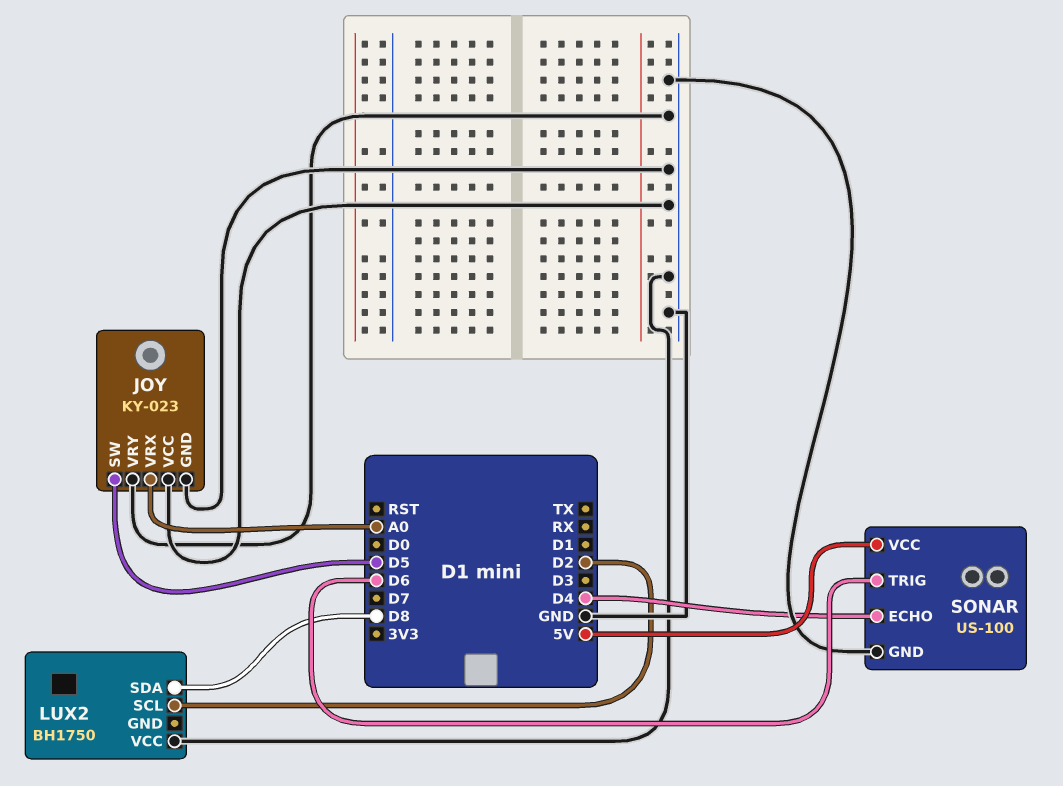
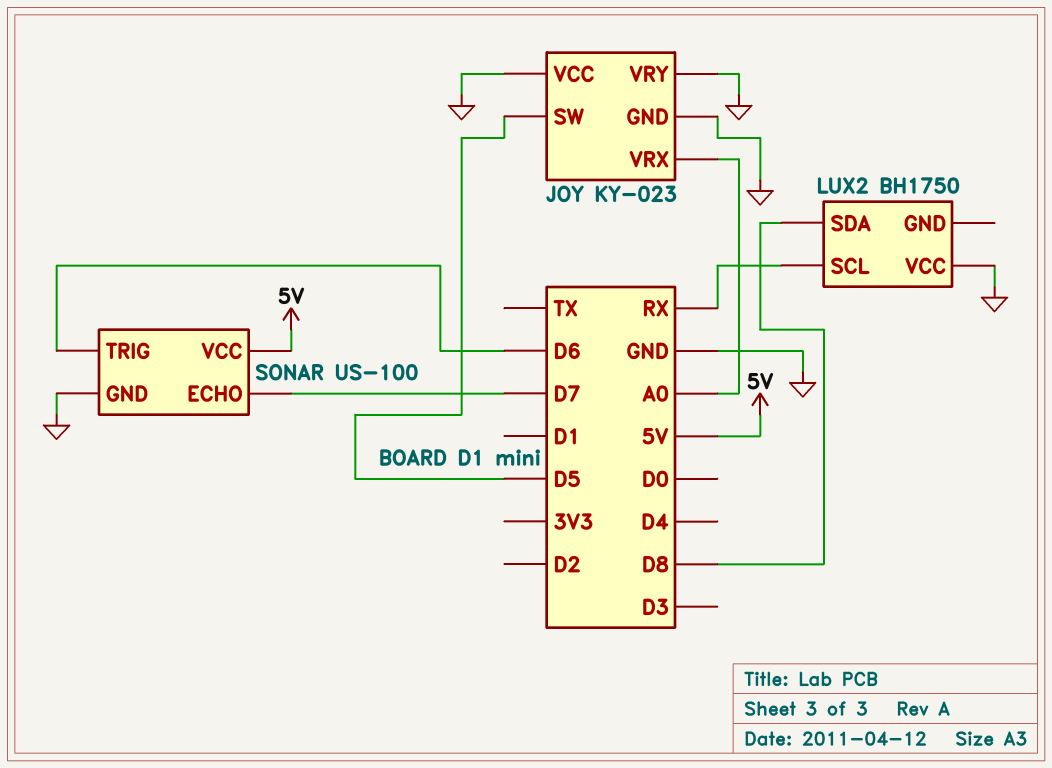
LUX2 pin SCL: D2 -> RX
SONAR pin ECHO: D4 -> D7

